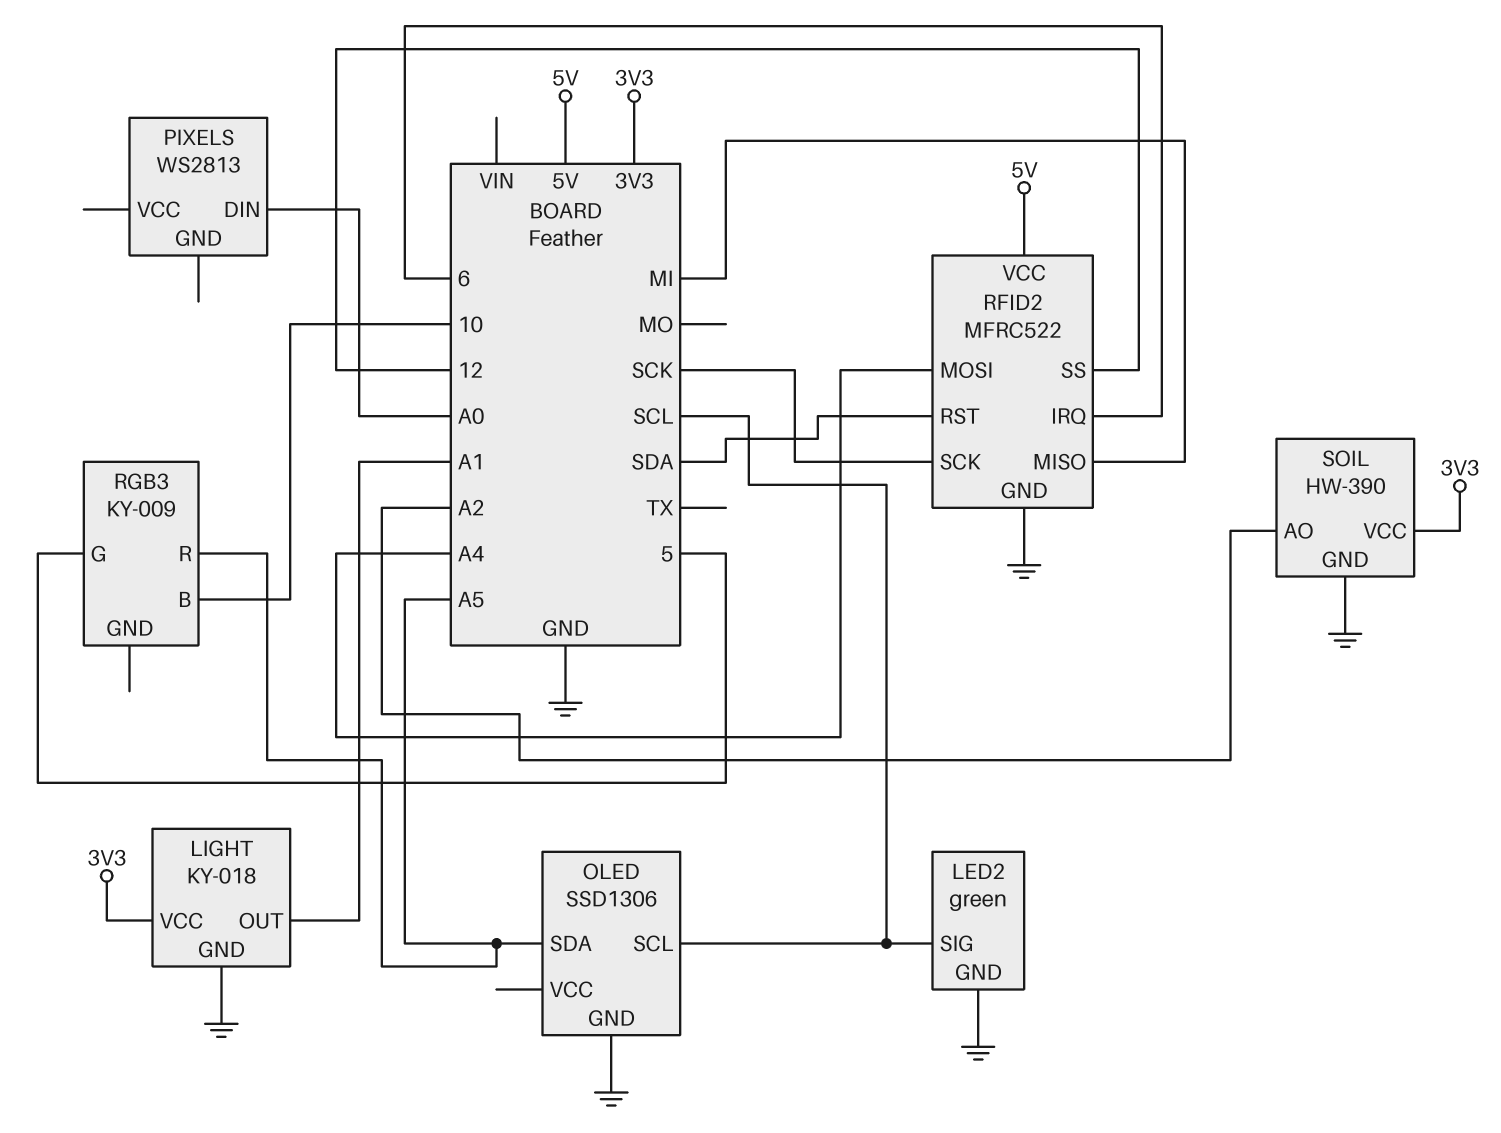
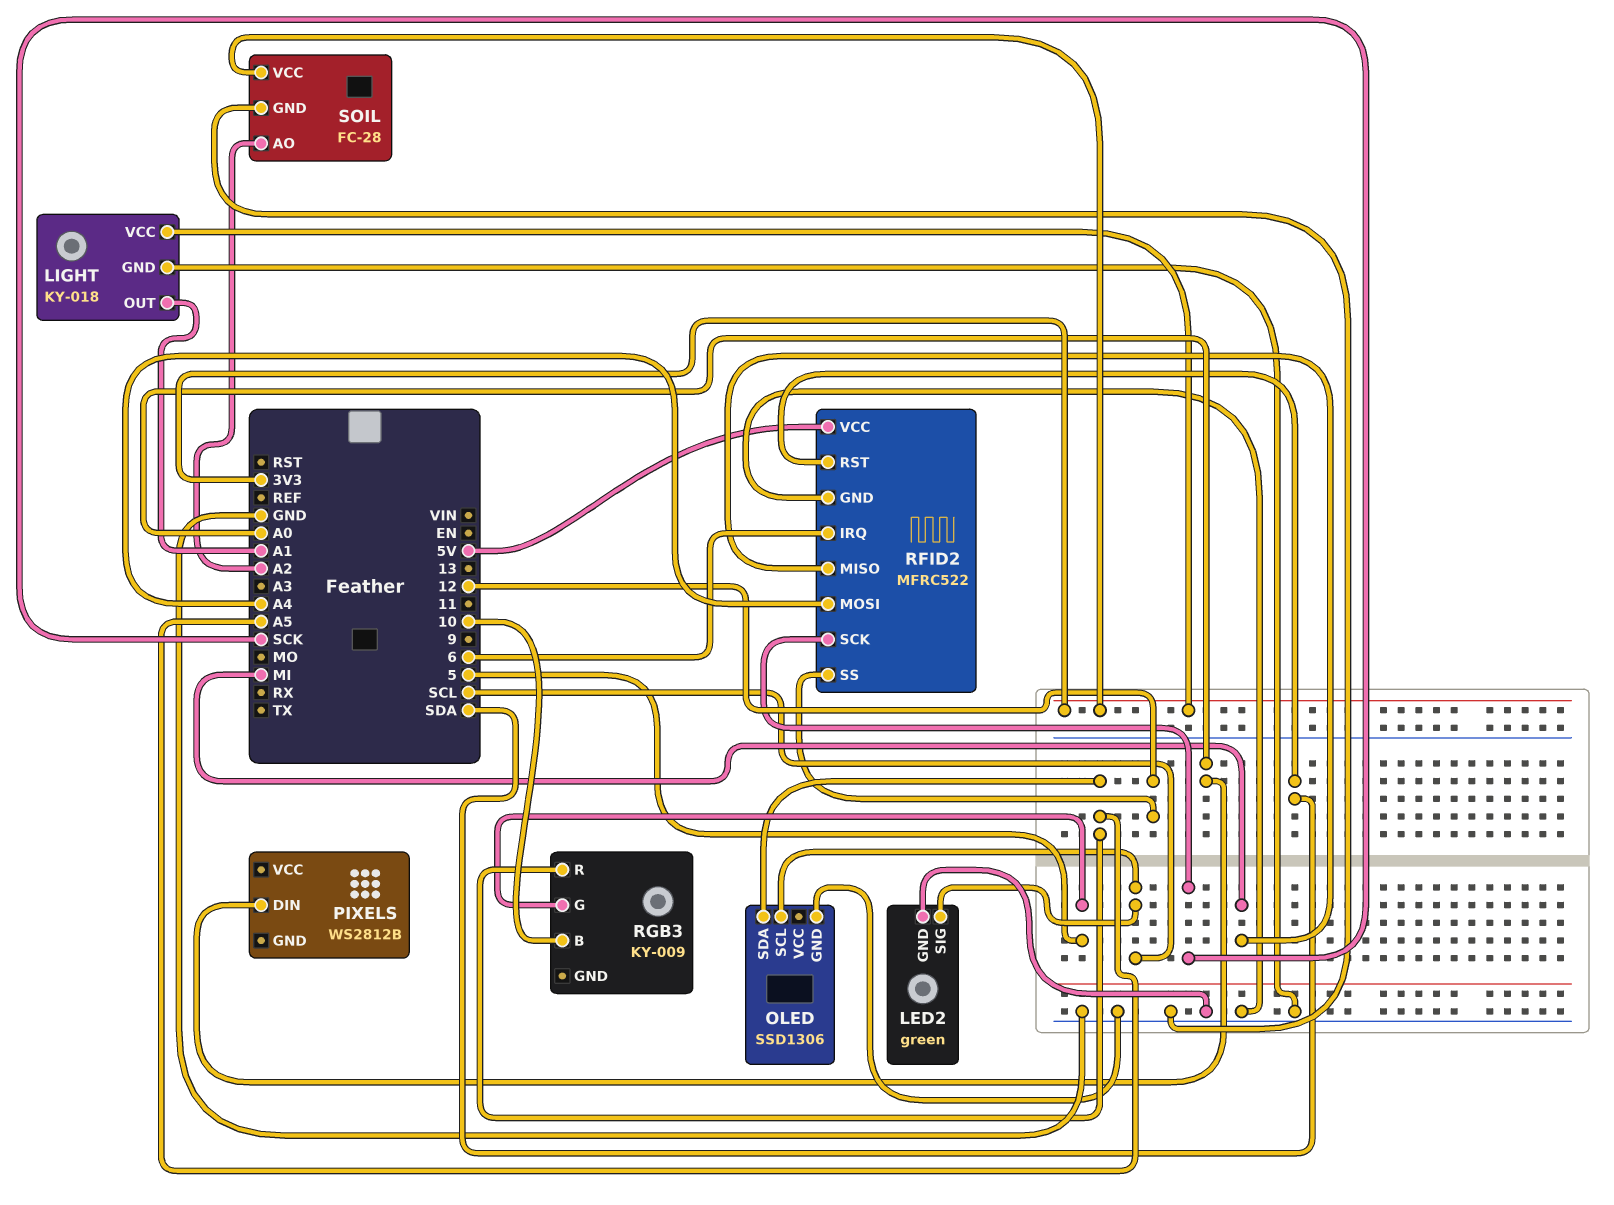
PIXELS: WS2813 -> WS2812B
SOIL: HW-390 -> FC-28

